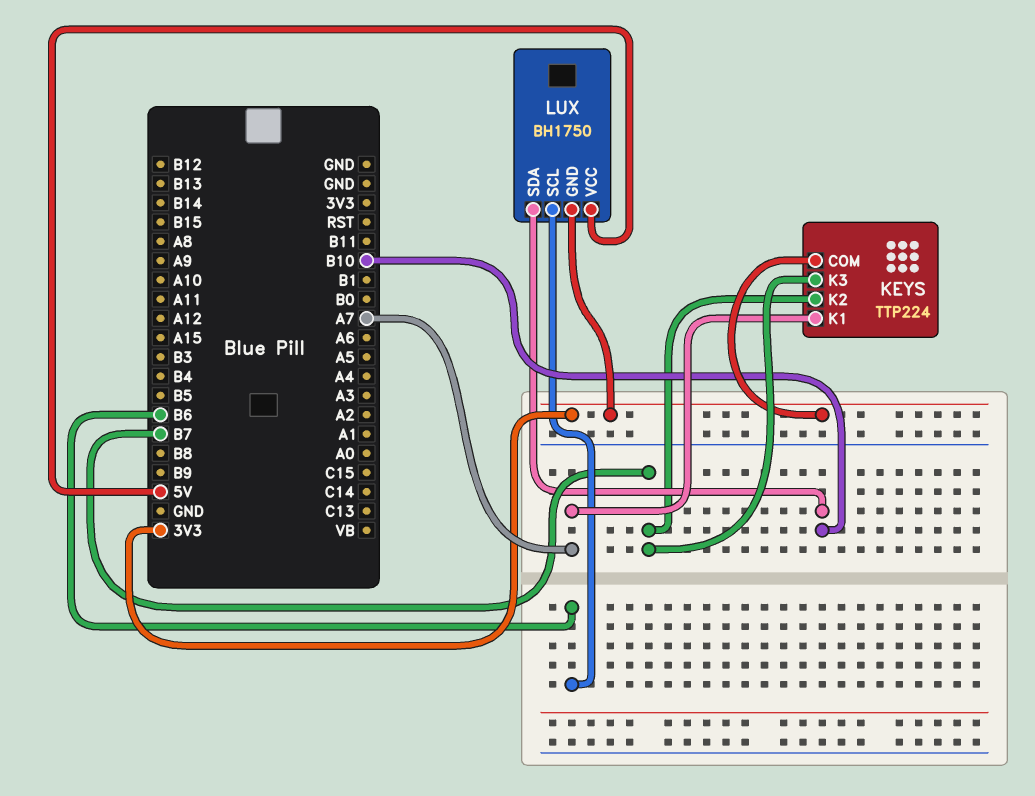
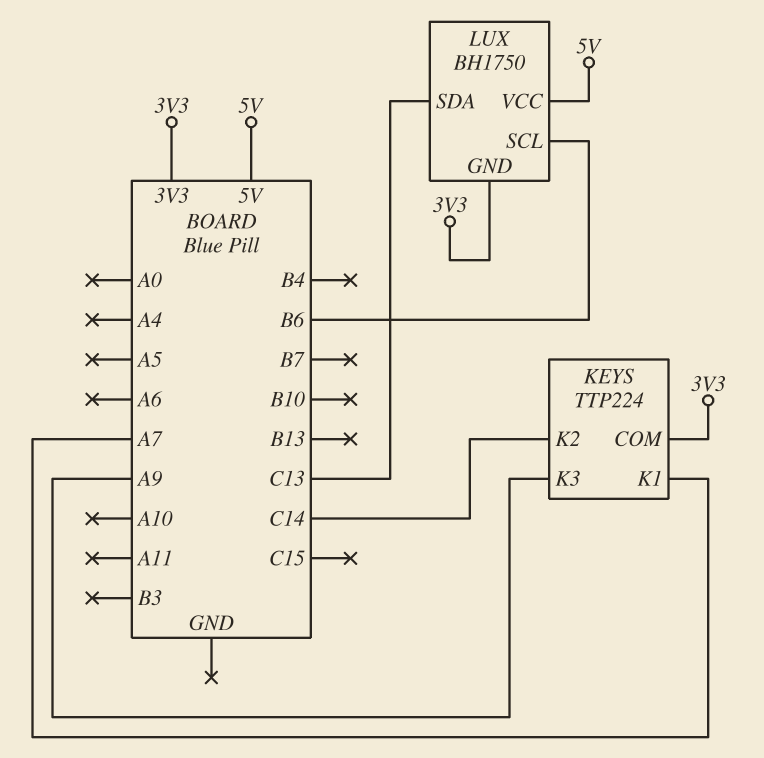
KEYS pin K2: B7 -> C14
KEYS pin K3: B7 -> A9
LUX pin SDA: B10 -> C13

